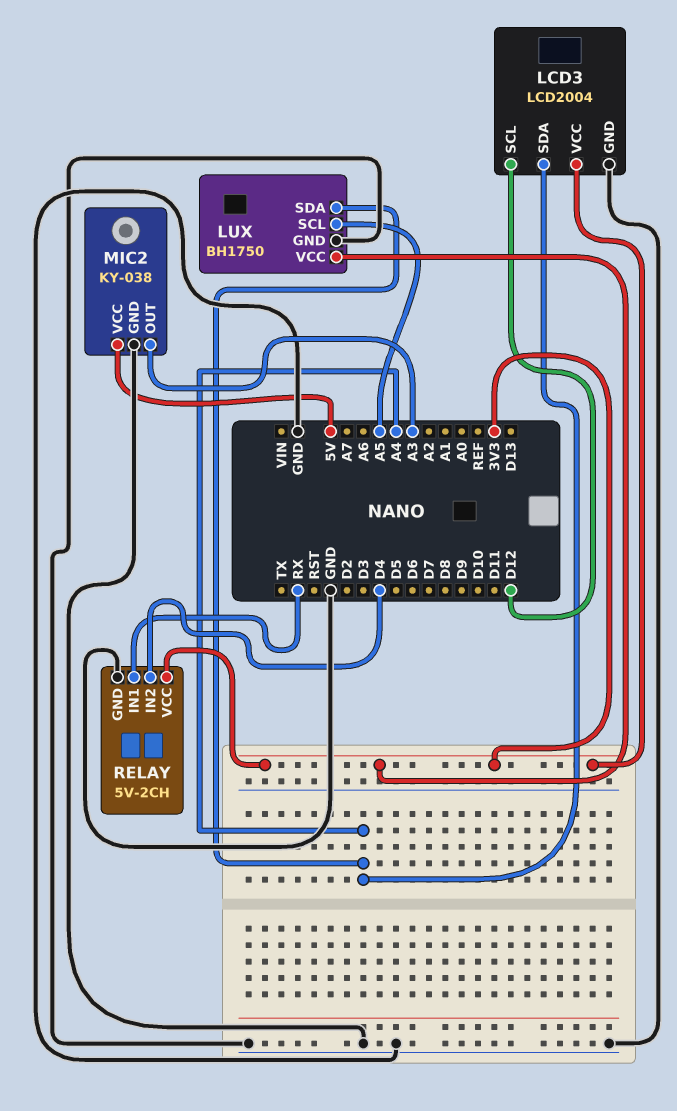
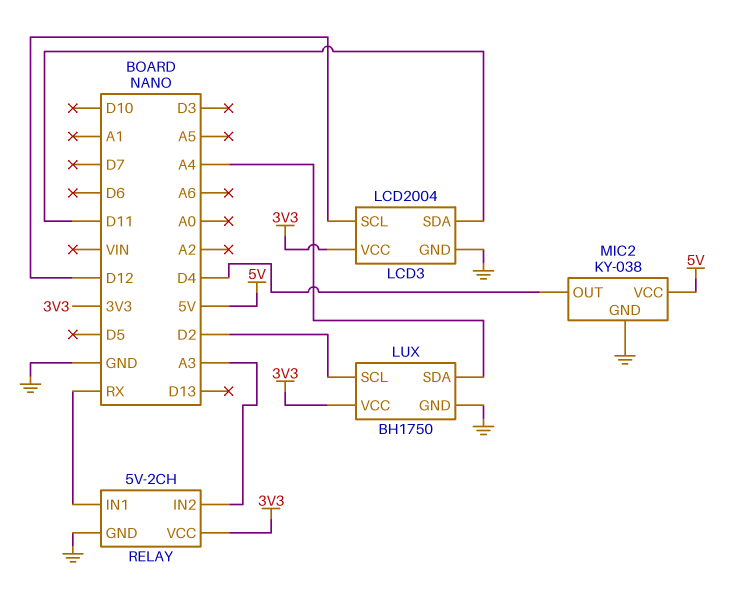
LCD3 pin SDA: A4 -> D11
LUX pin SCL: A5 -> D2
MIC2 pin OUT: A3 -> D4
RELAY pin IN2: D4 -> A3

